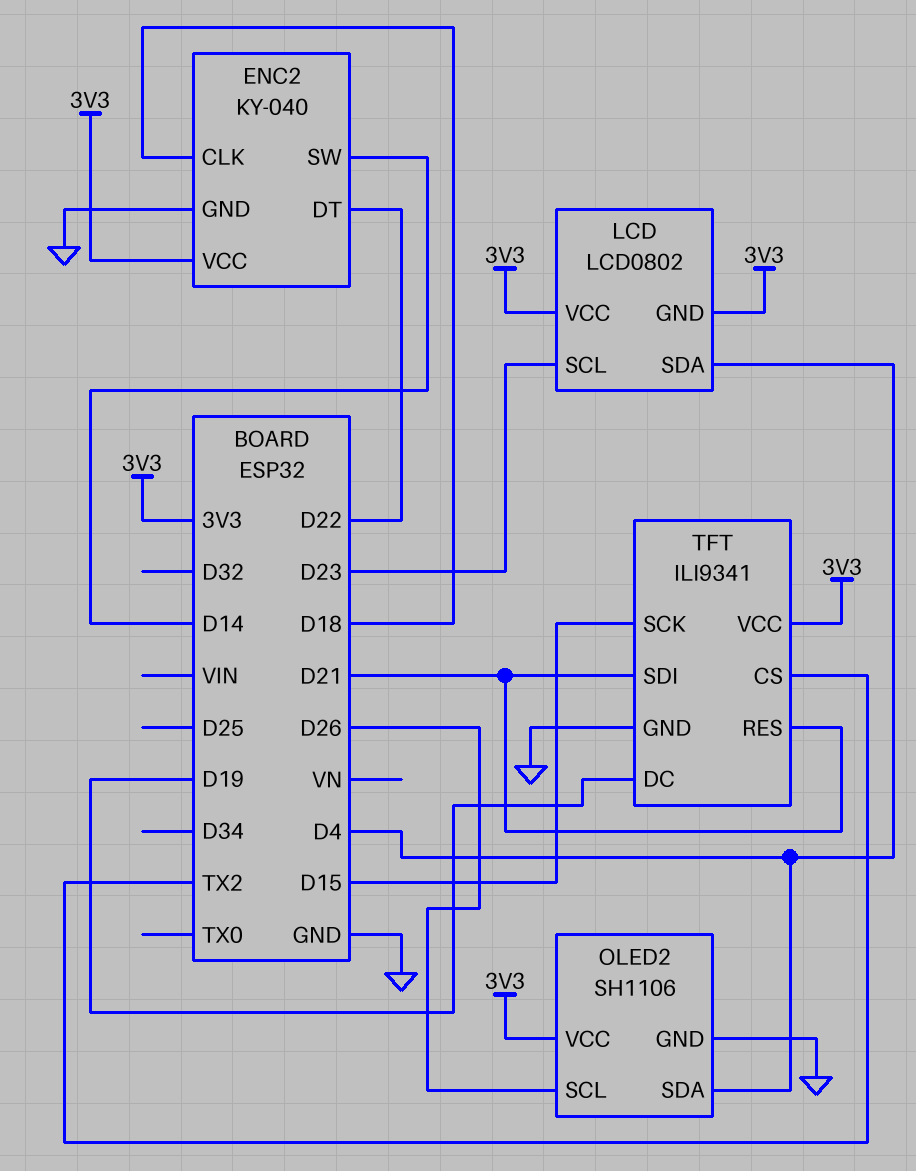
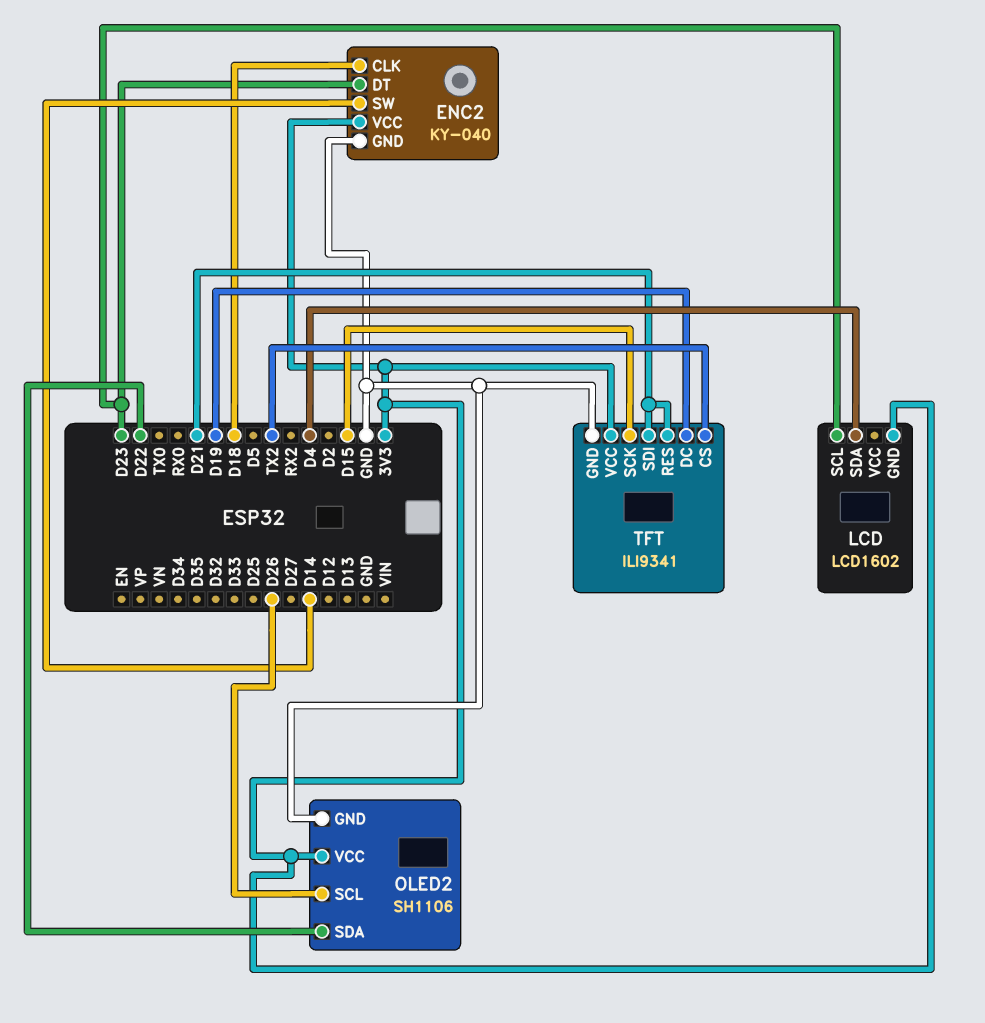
ENC2 pin DT: D22 -> D23
LCD: LCD0802 -> LCD1602
LCD pin VCC: 3V3 -> none
OLED2 pin SDA: D4 -> D22

